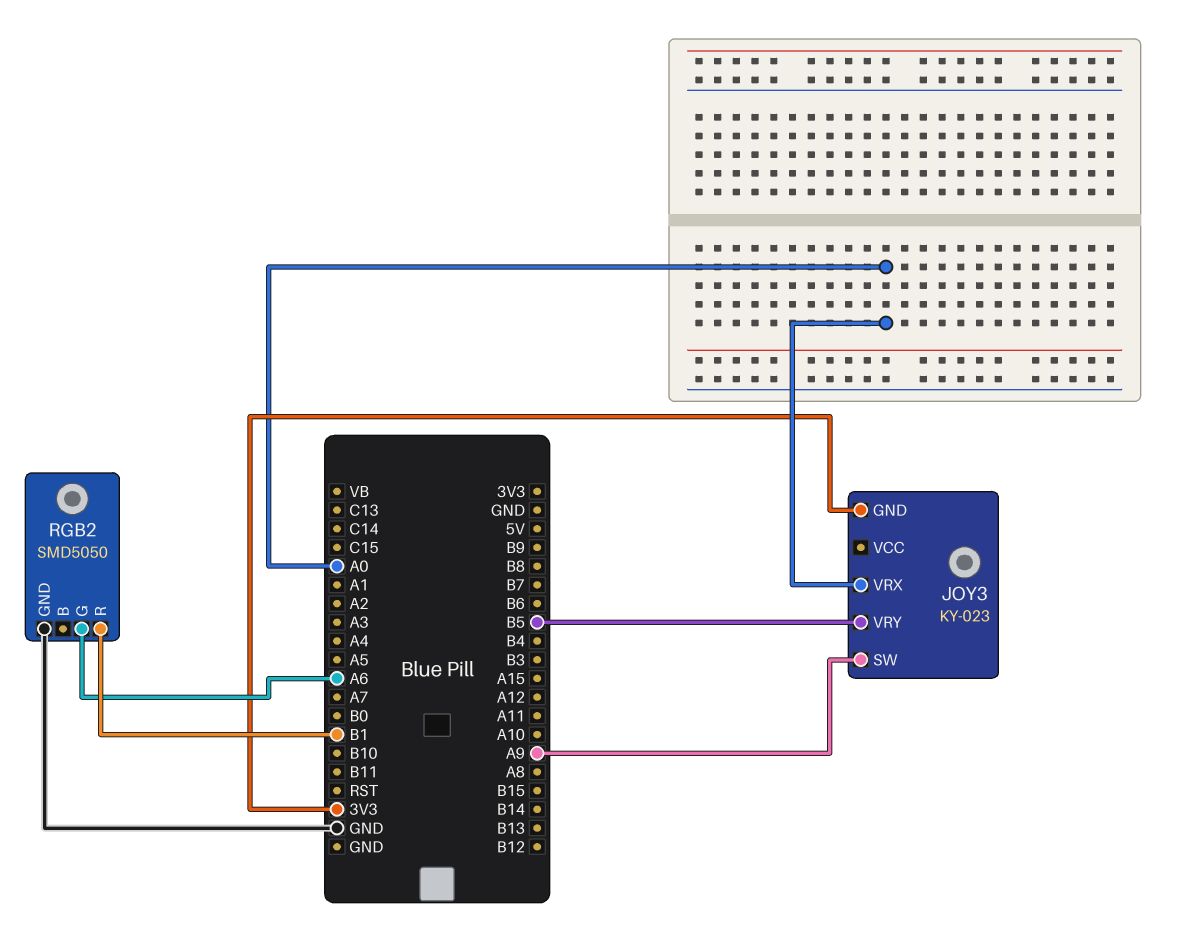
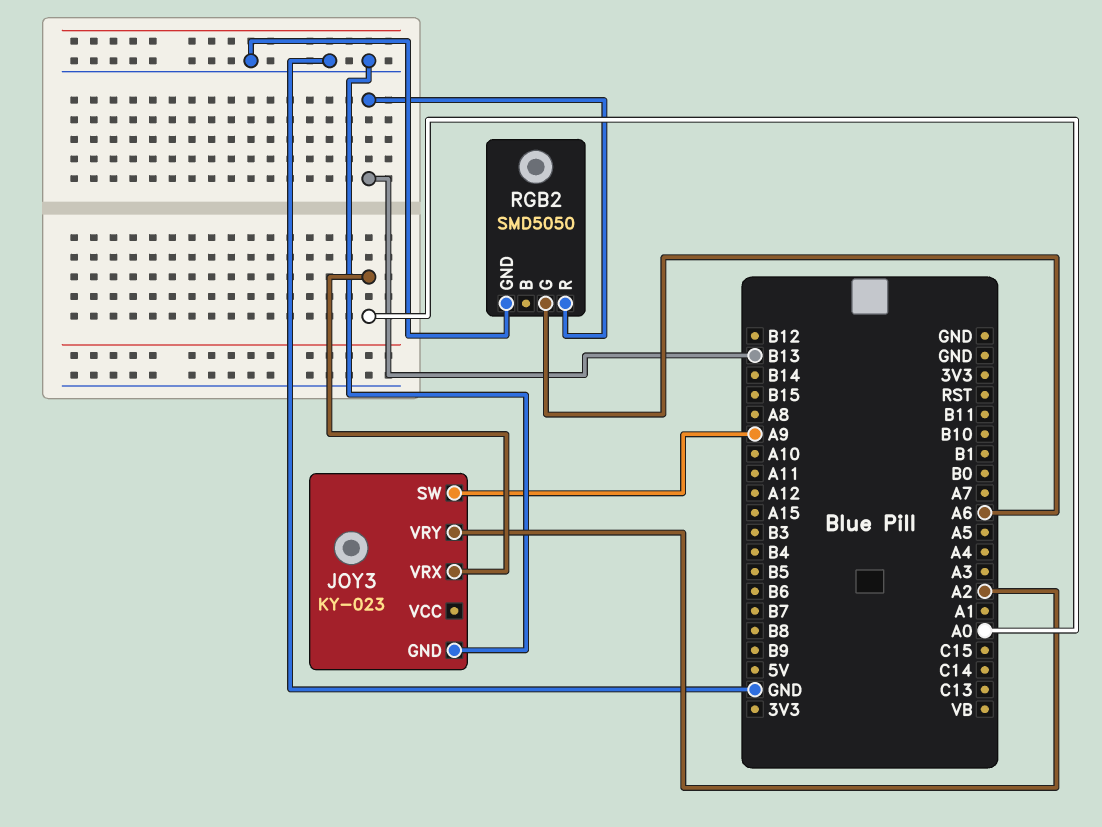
JOY3 pin GND: 3V3 -> GND
JOY3 pin VRY: B5 -> A2
RGB2 pin R: B1 -> B13

